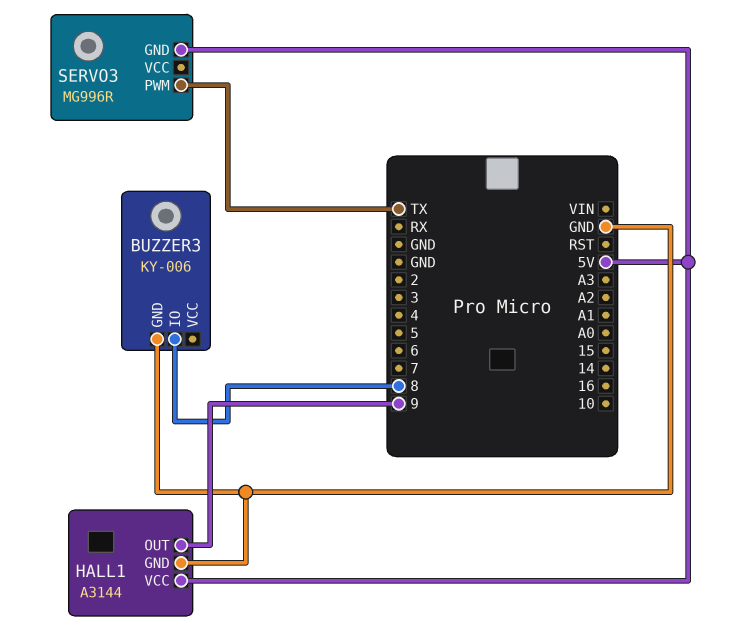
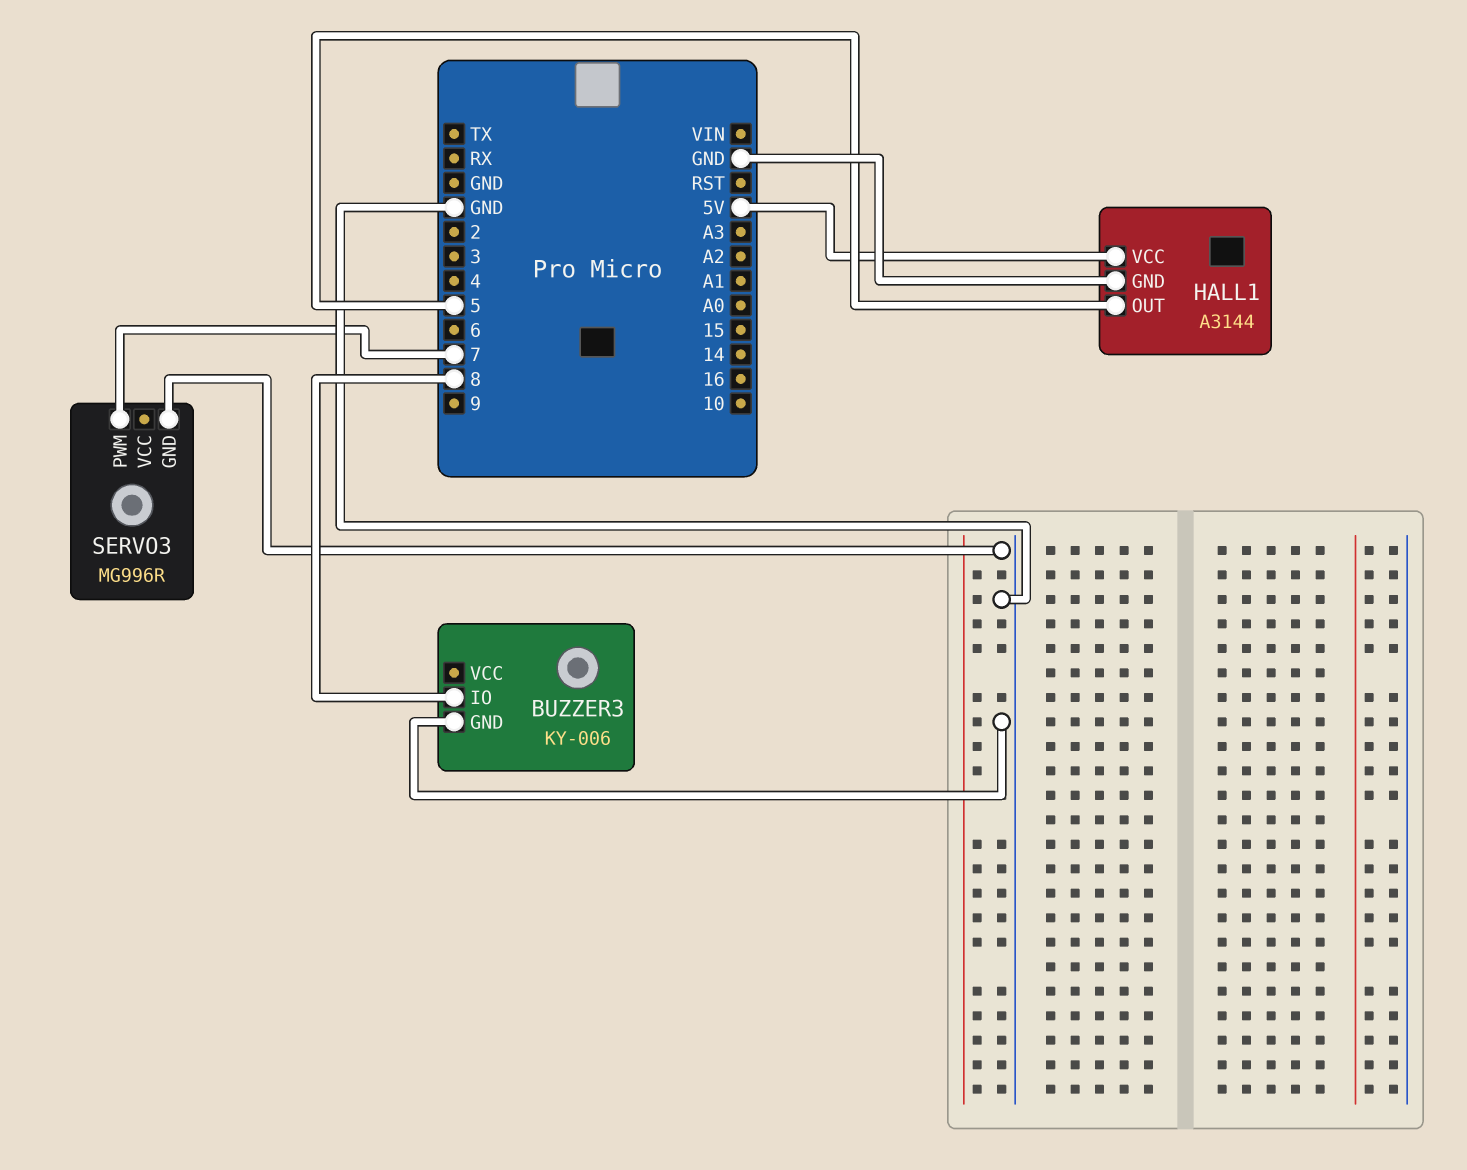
HALL1 pin OUT: 9 -> 5
SERVO3 pin GND: 5V -> GND
SERVO3 pin PWM: TX -> 7

